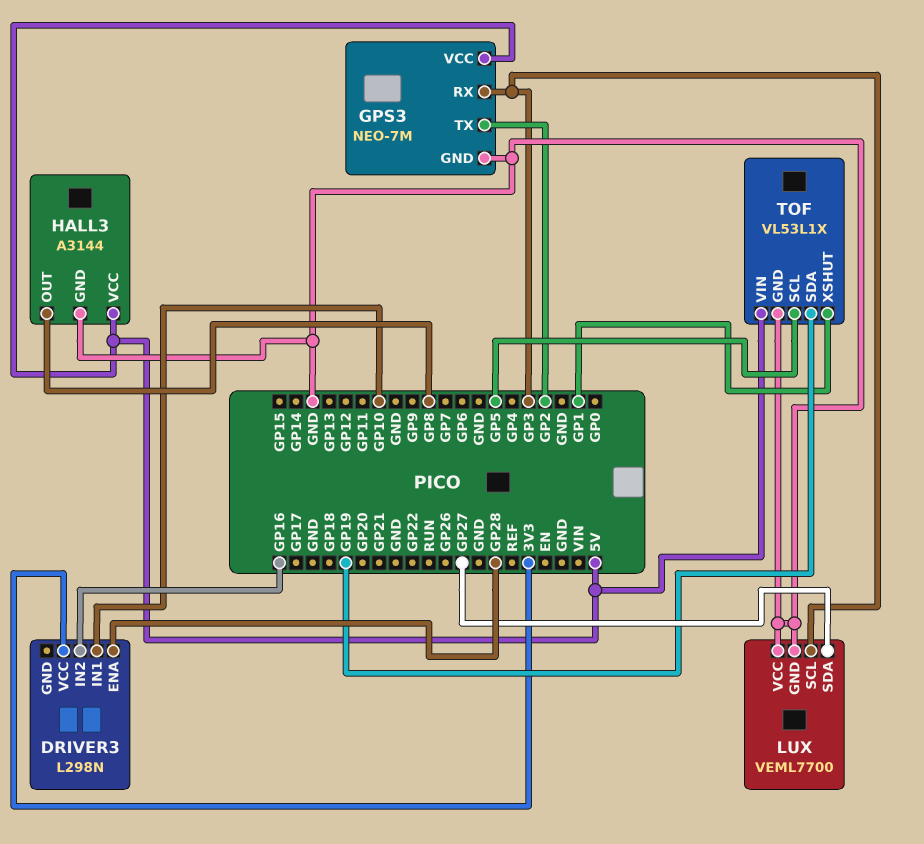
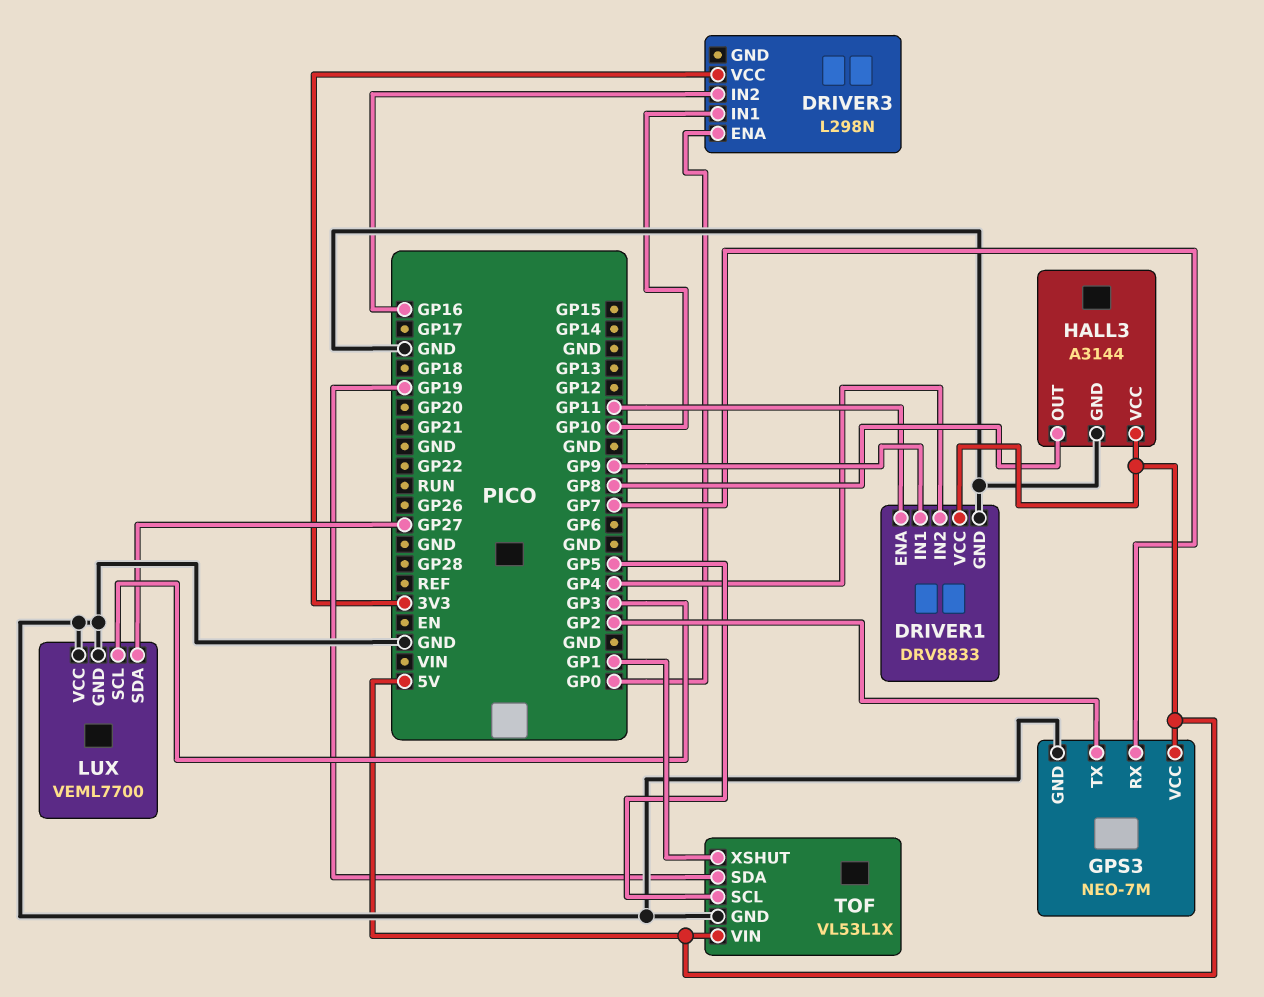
DRIVER1: none -> DRV8833
DRIVER1 pin ENA: none -> GP11
DRIVER1 pin GND: none -> GND
DRIVER1 pin IN1: none -> GP9
DRIVER1 pin IN2: none -> GP4
DRIVER1 pin VCC: none -> 5V
DRIVER3 pin ENA: GP28 -> GP0
GPS3 pin RX: GP3 -> GP7

